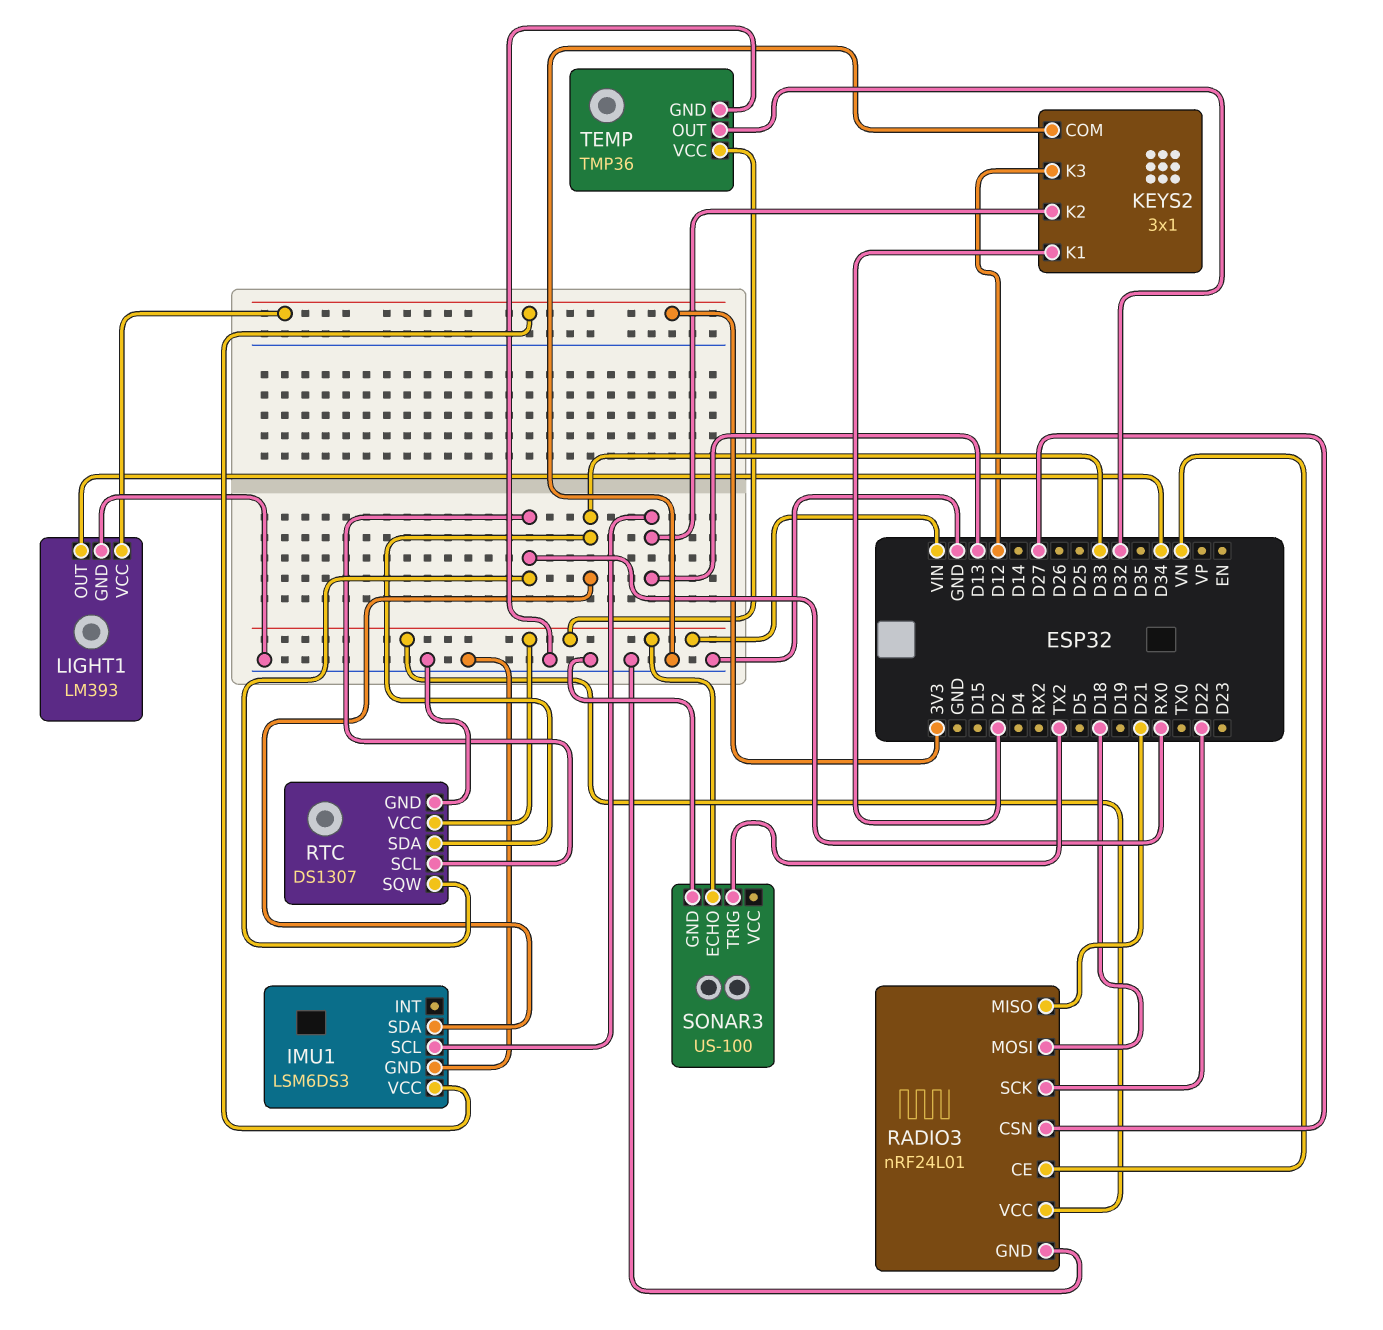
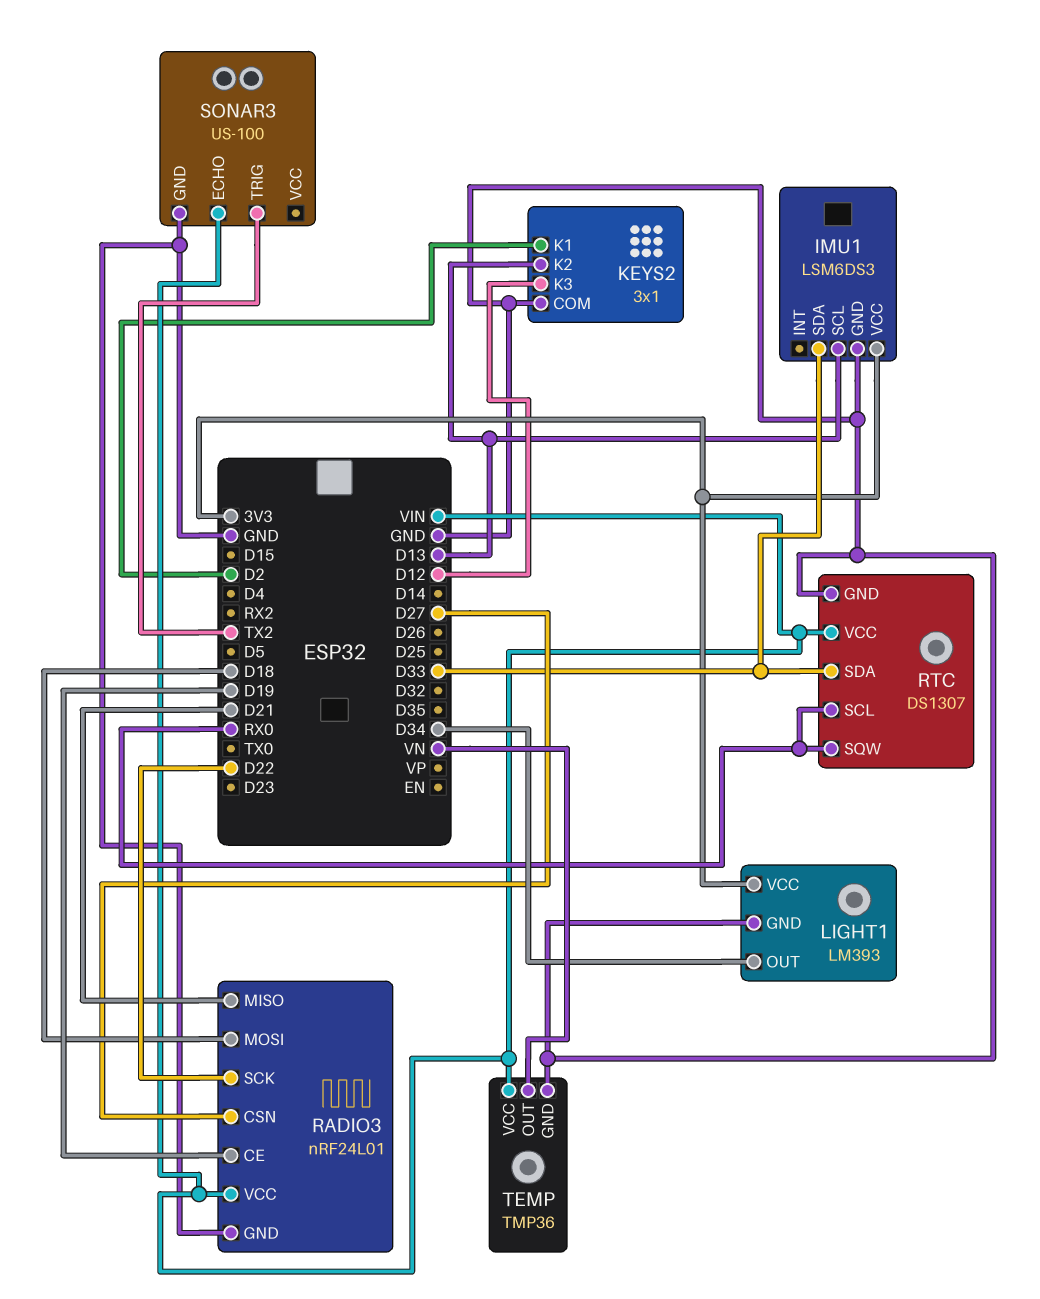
RADIO3 pin CE: VN -> D19
TEMP pin OUT: D32 -> VN

